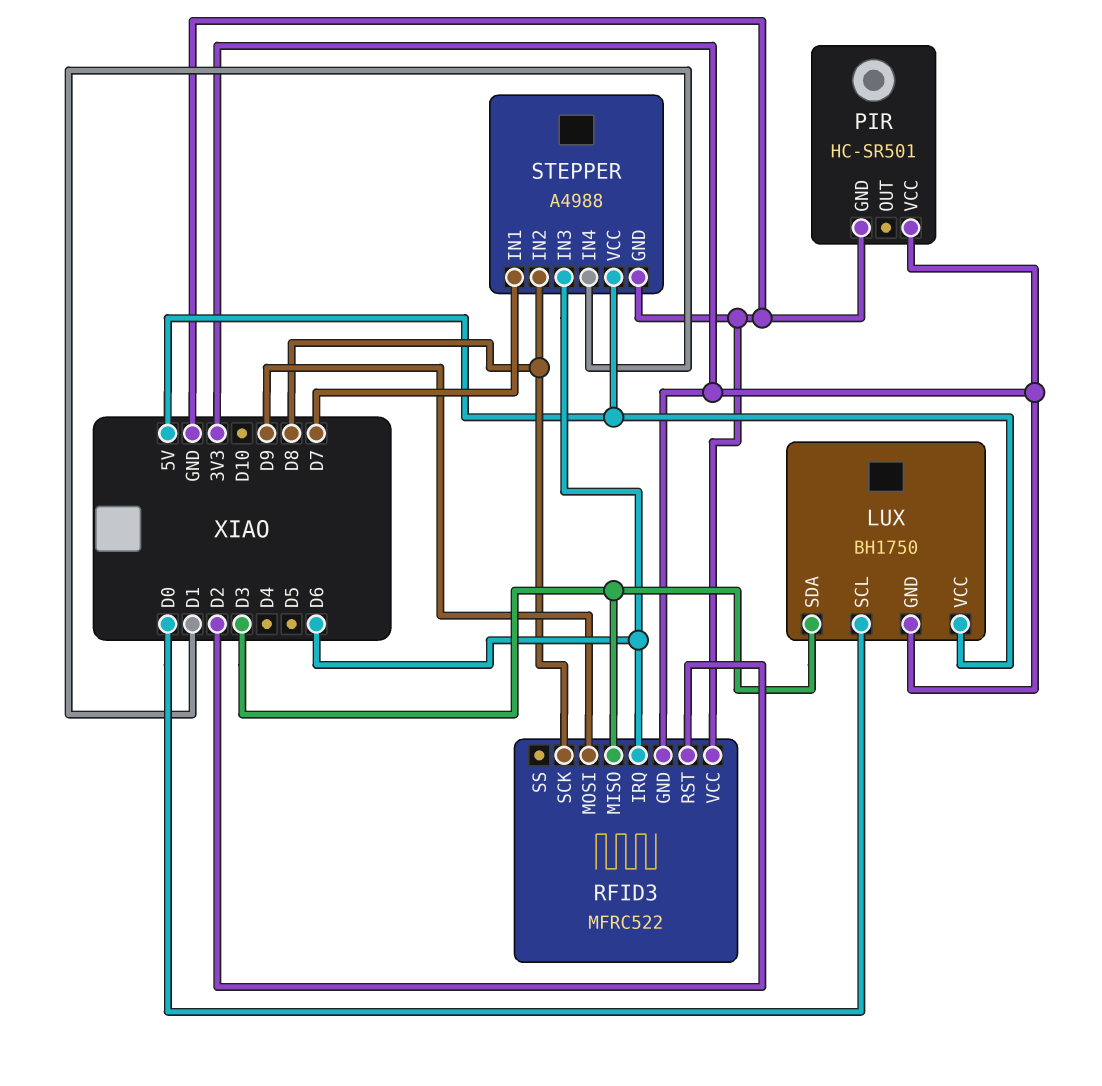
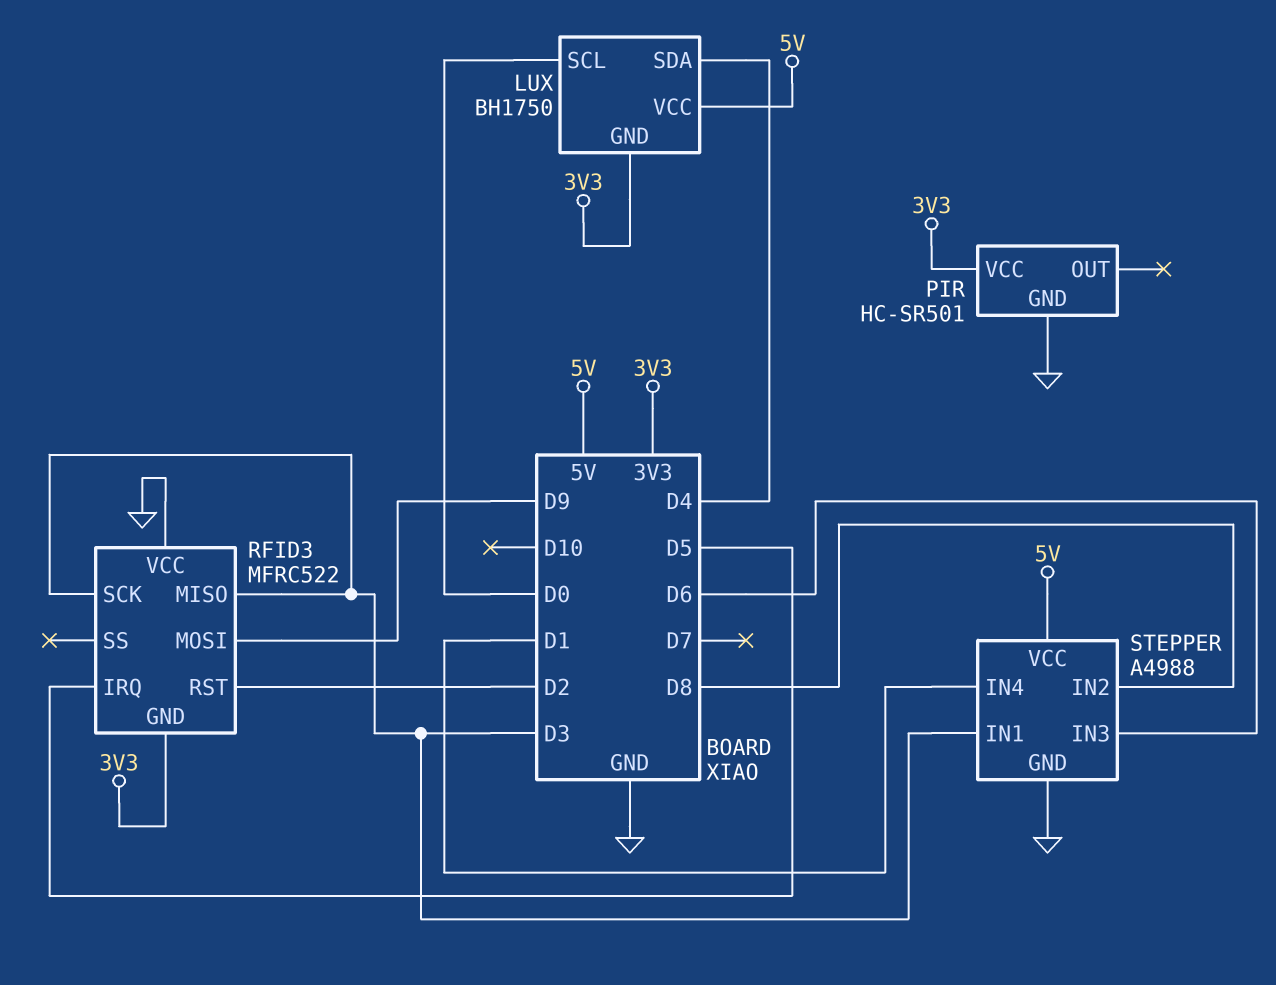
LUX pin SDA: D3 -> D4
RFID3 pin IRQ: D6 -> D5
RFID3 pin SCK: D8 -> D3
STEPPER pin IN1: D7 -> D3

